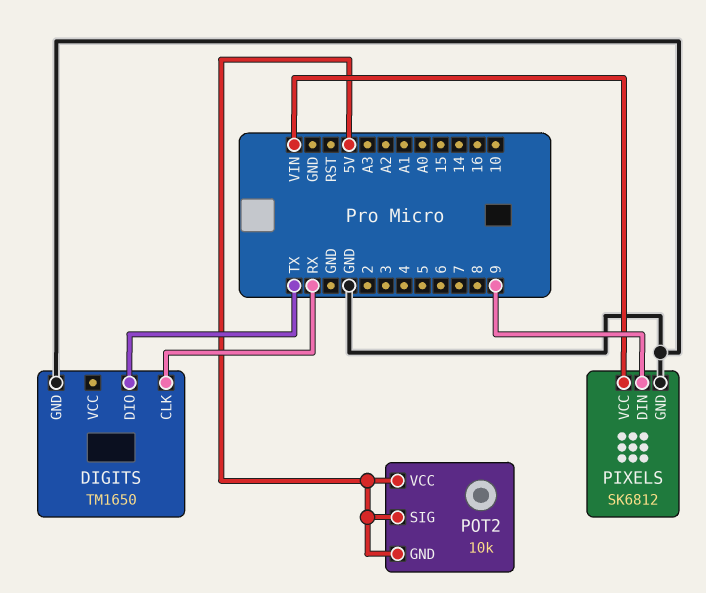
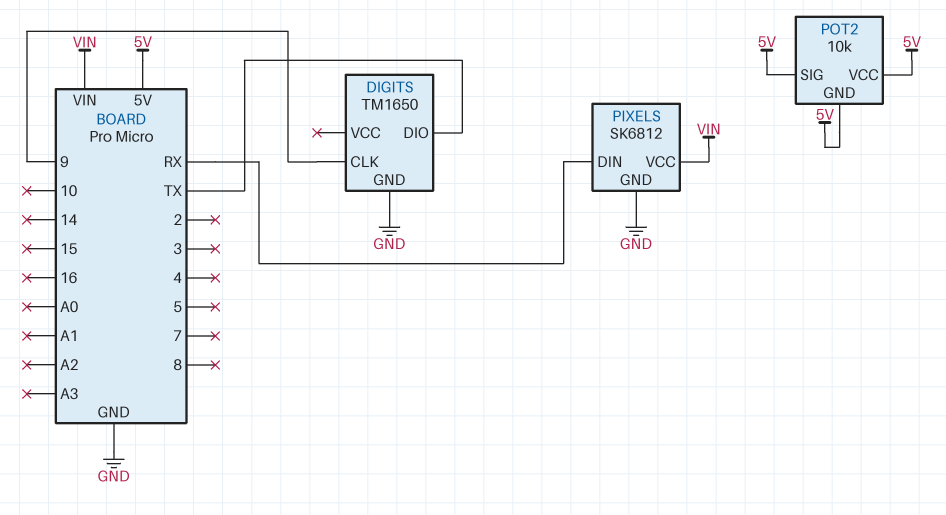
DIGITS pin CLK: RX -> 9
PIXELS pin DIN: 9 -> RX

